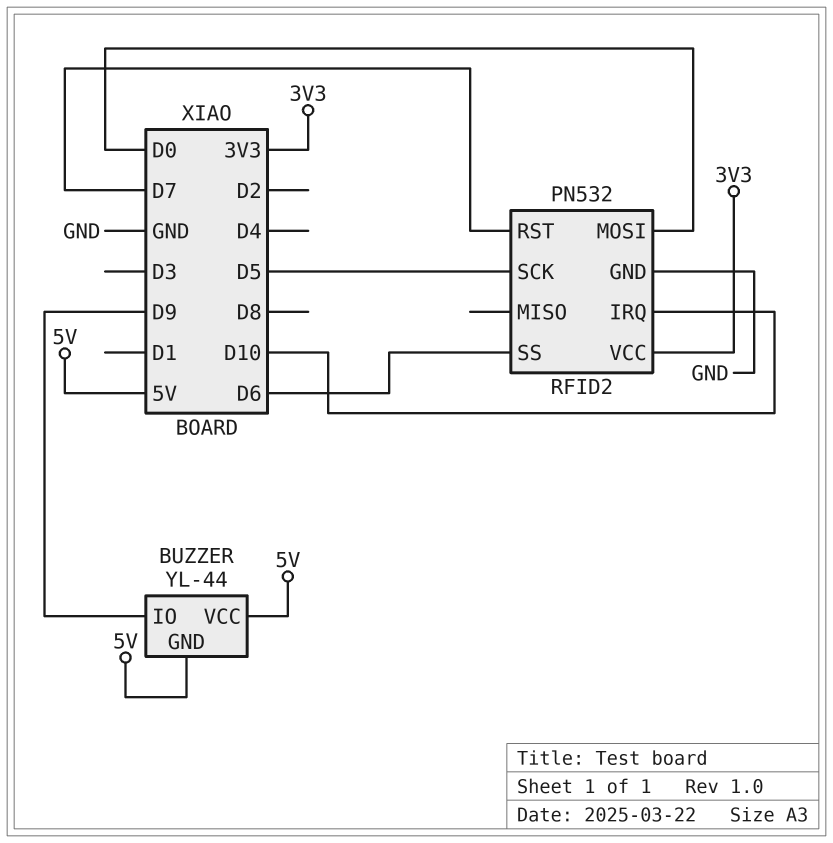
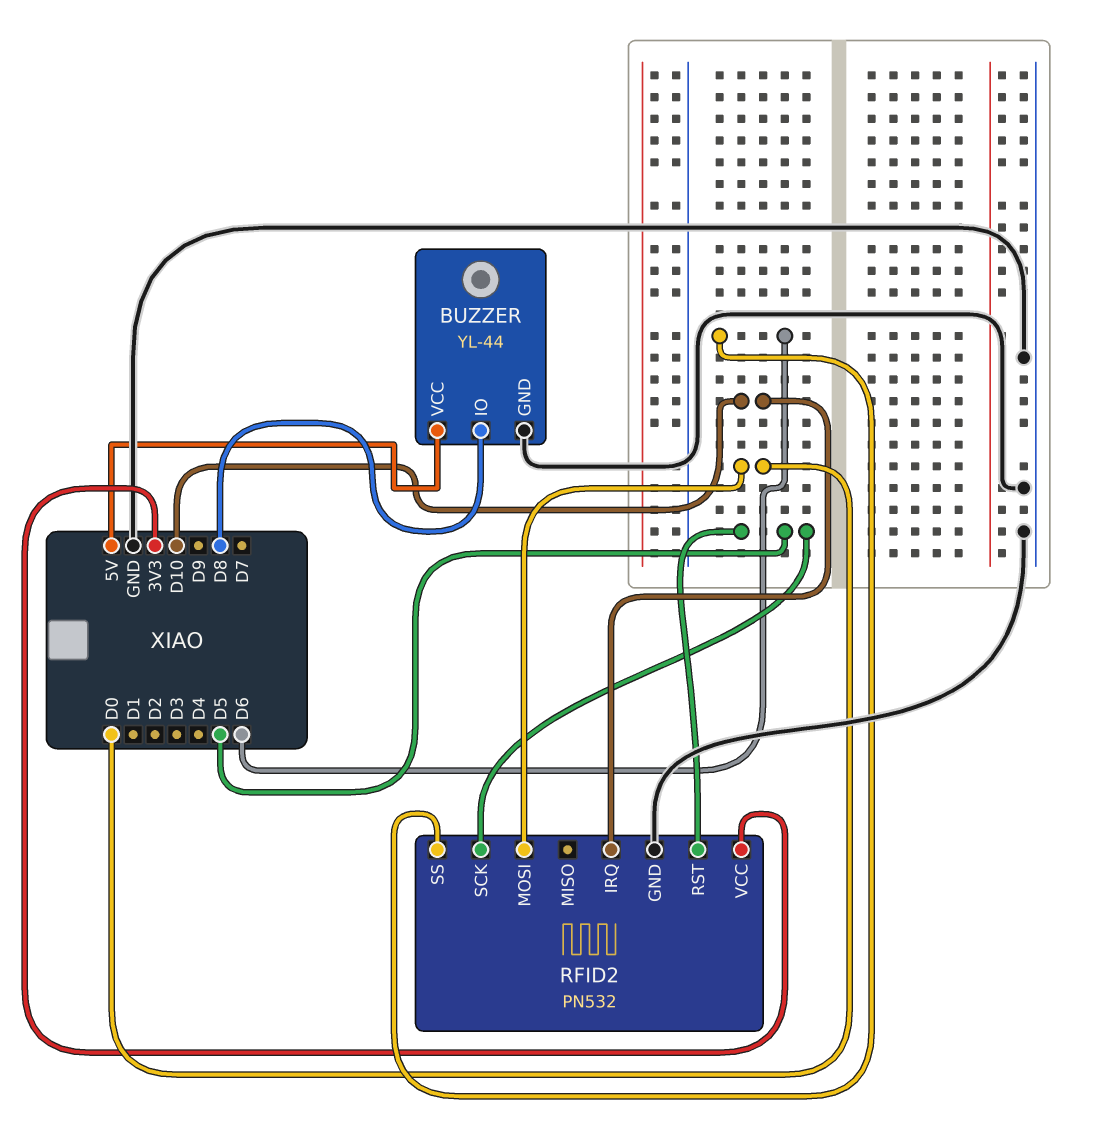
BUZZER pin GND: 5V -> GND
BUZZER pin IO: D9 -> D8
RFID2 pin RST: D7 -> D5

